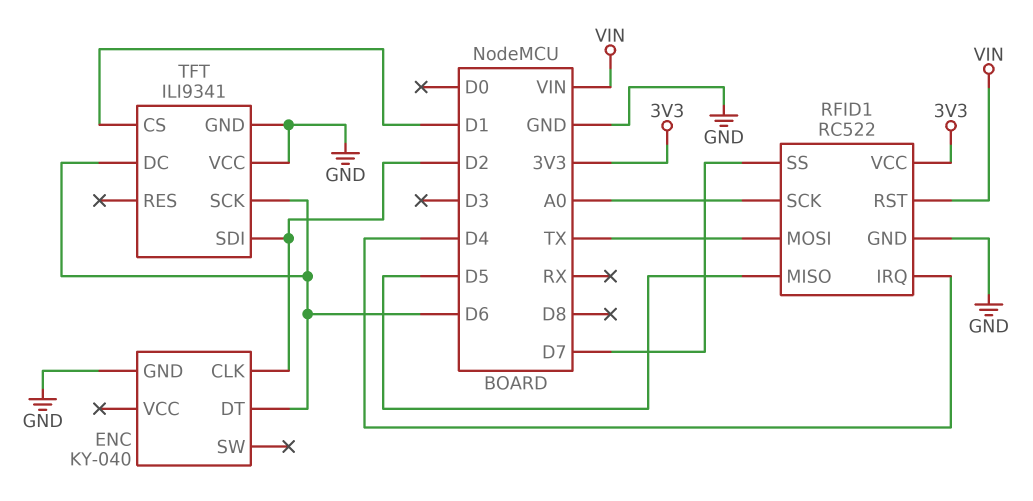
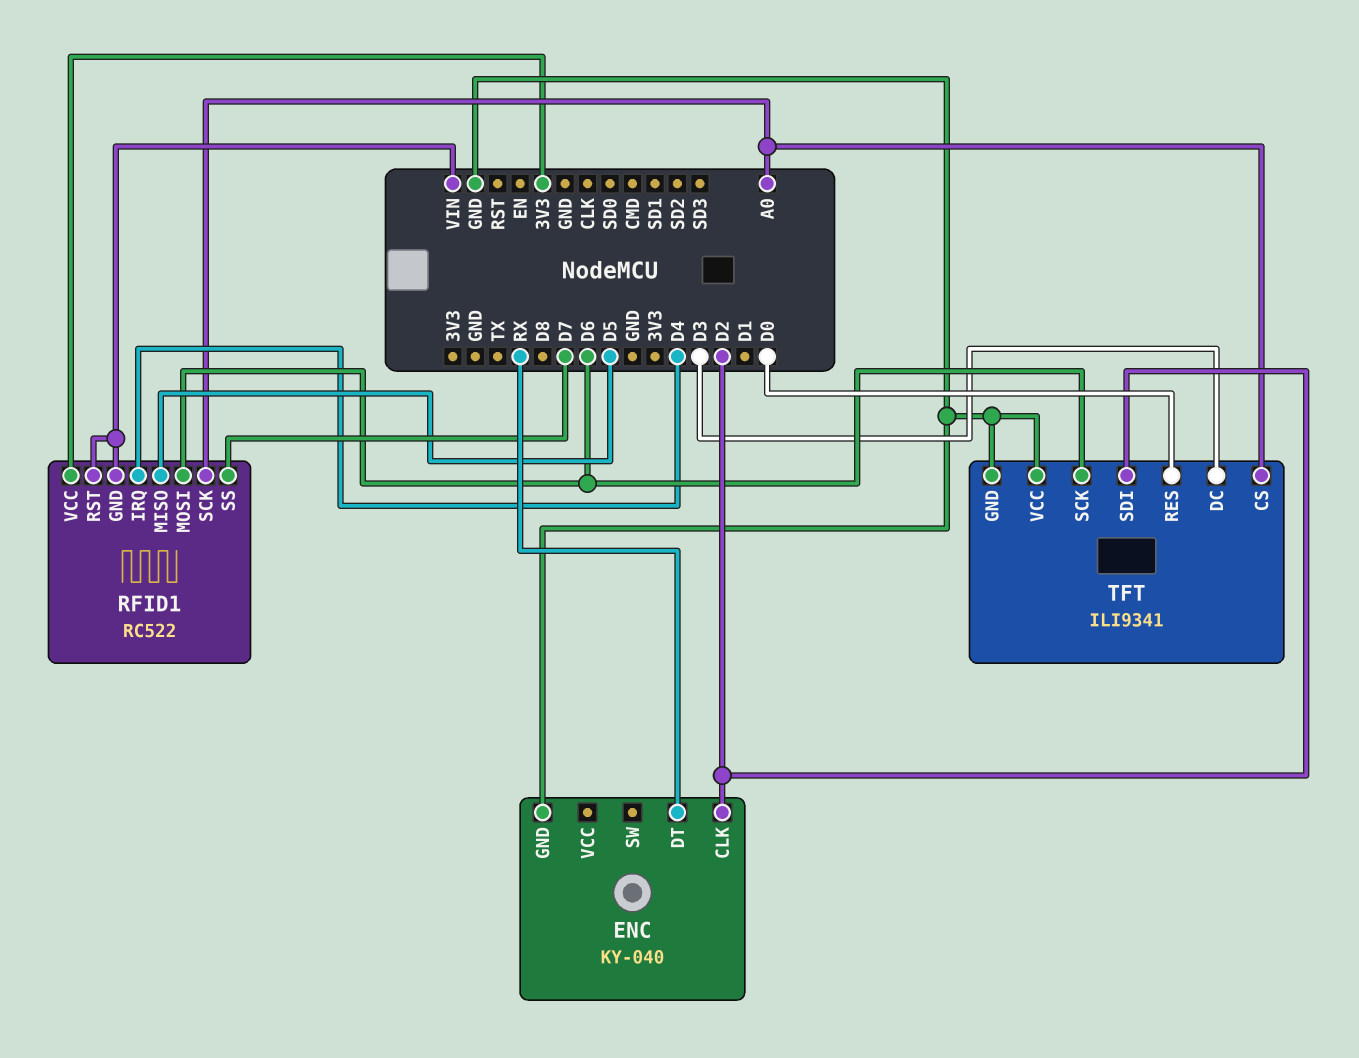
ENC pin DT: D6 -> RX
RFID1 pin GND: GND -> VIN
RFID1 pin MOSI: TX -> D6
TFT pin CS: D1 -> A0
TFT pin DC: D6 -> D3
TFT pin RES: none -> D0

